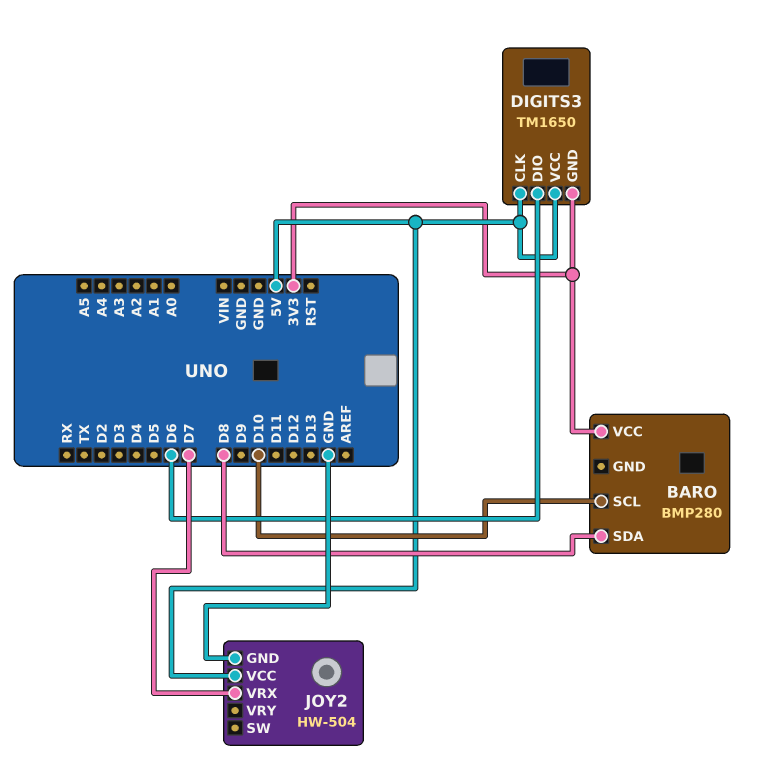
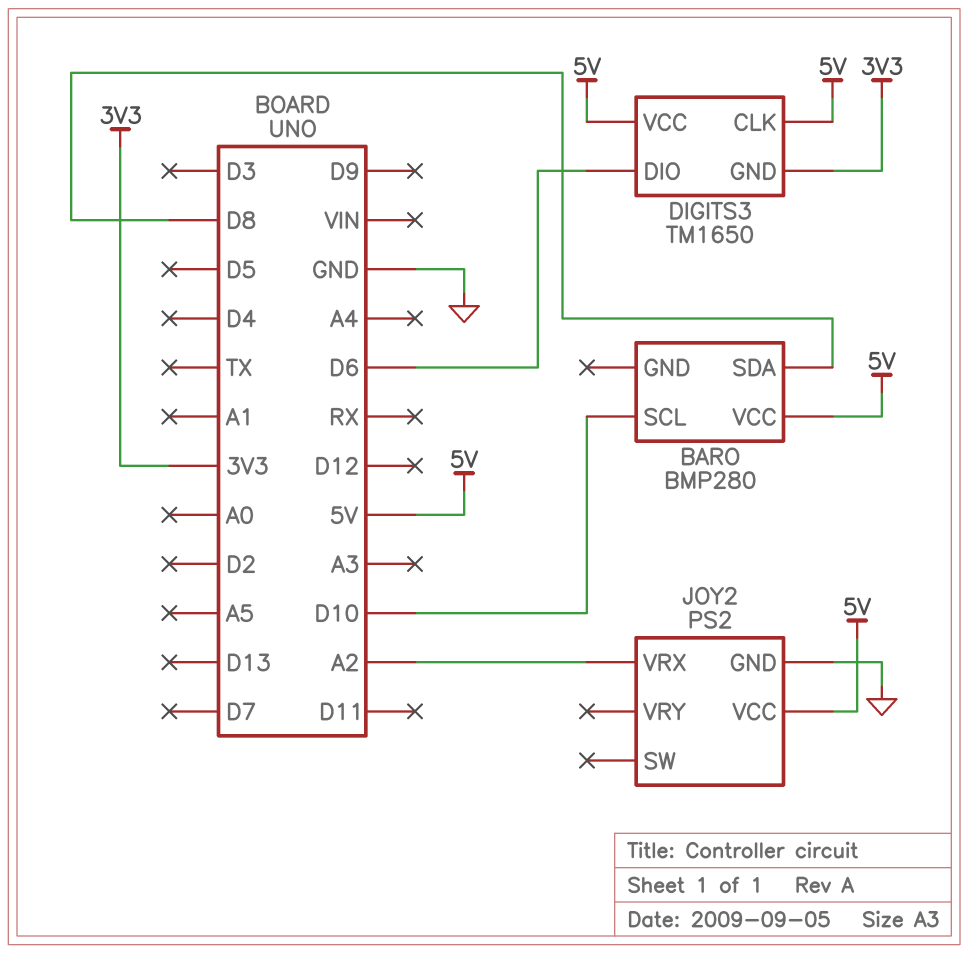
BARO pin VCC: 3V3 -> 5V
JOY2: HW-504 -> PS2
JOY2 pin VRX: D7 -> A2

